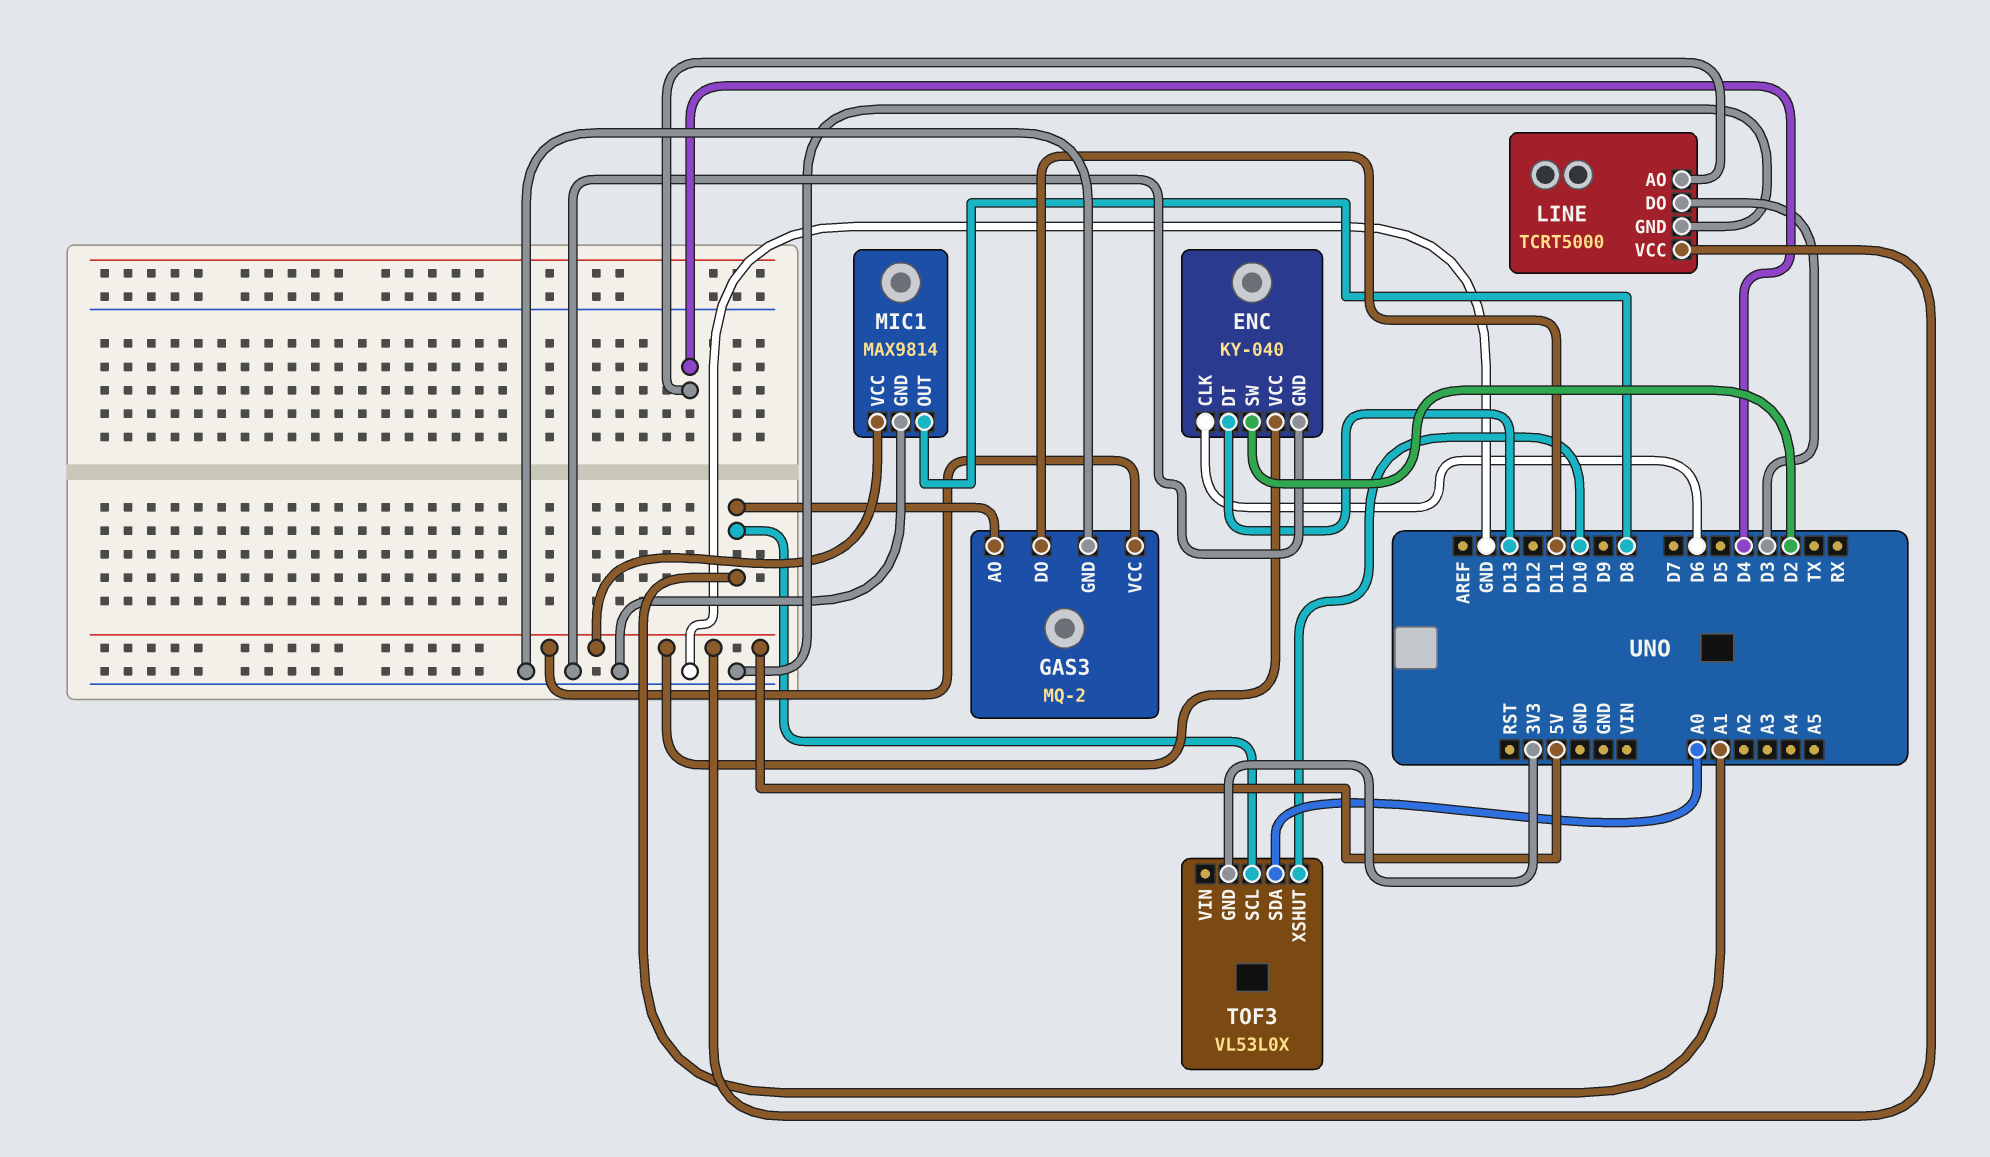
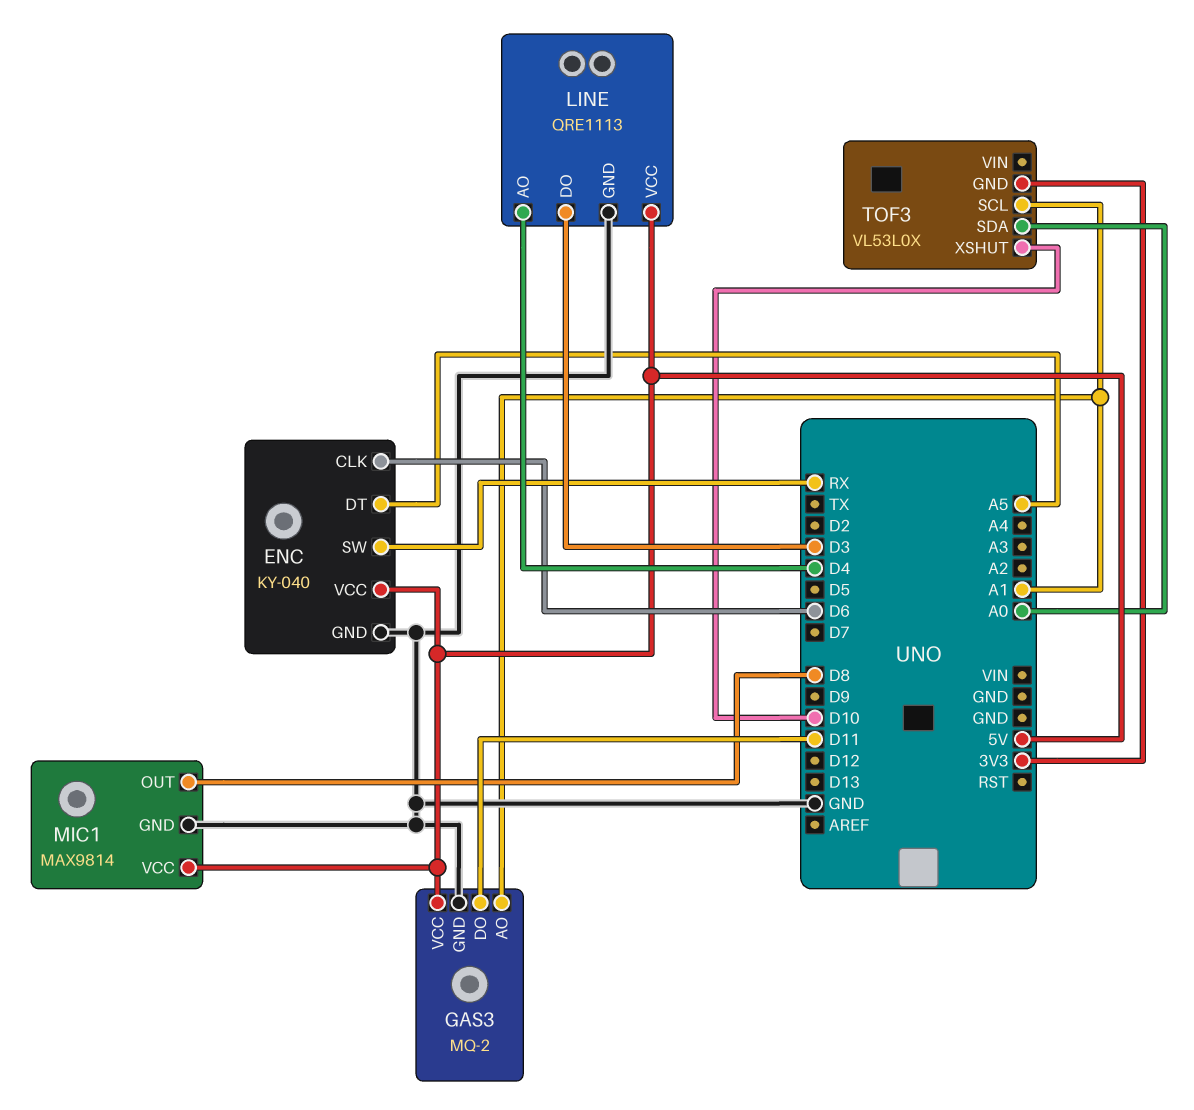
ENC pin DT: D13 -> A5
ENC pin SW: D2 -> RX
LINE: TCRT5000 -> QRE1113

